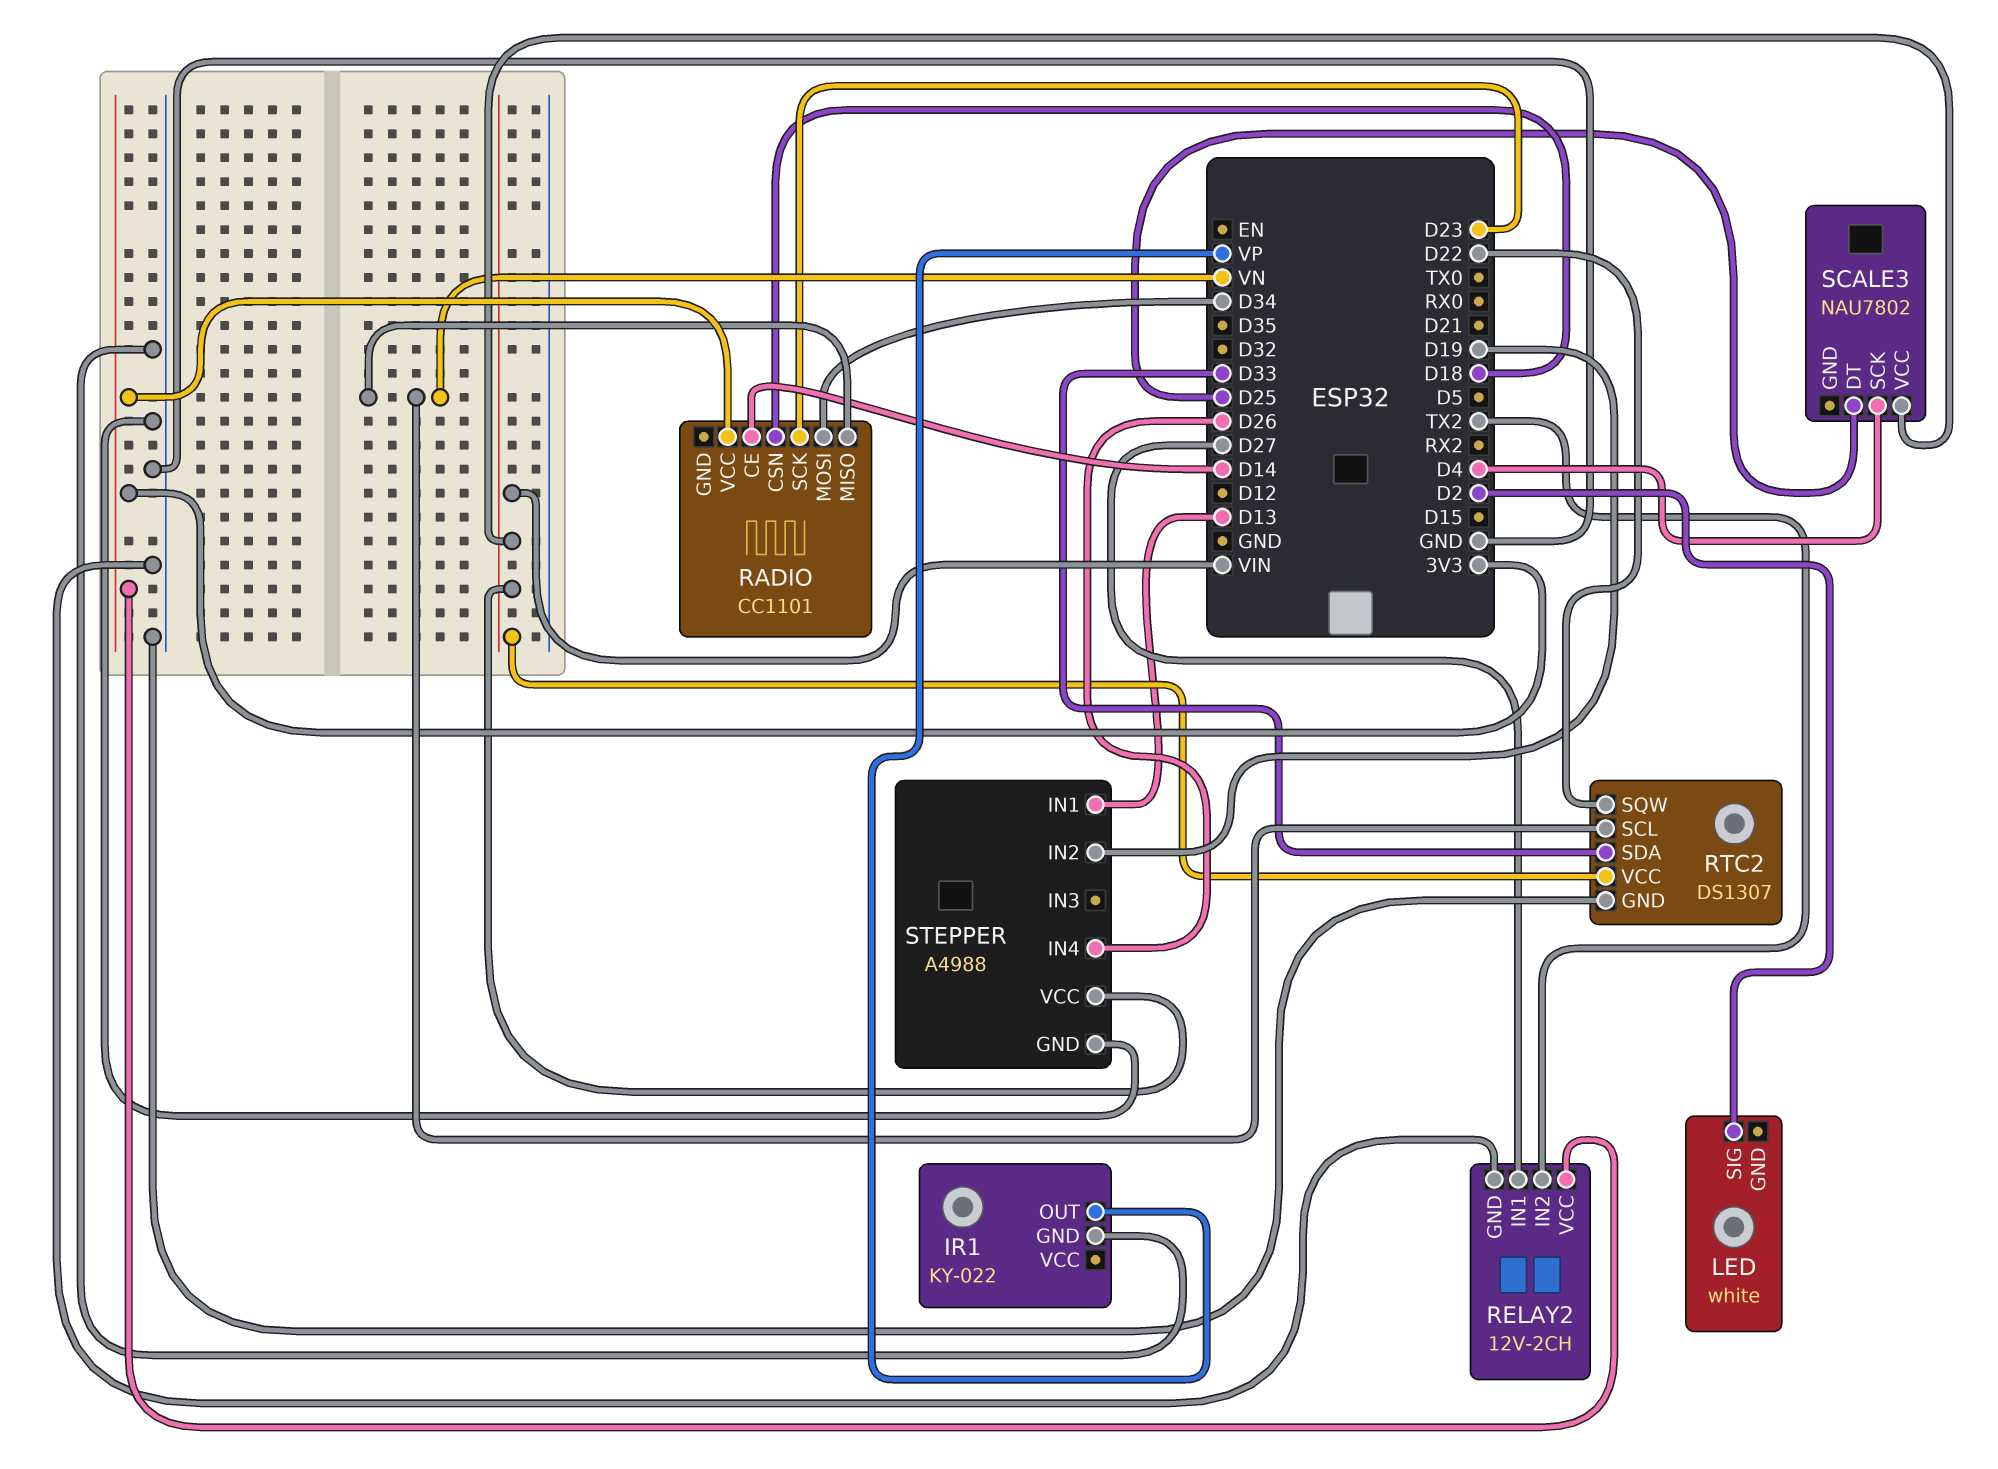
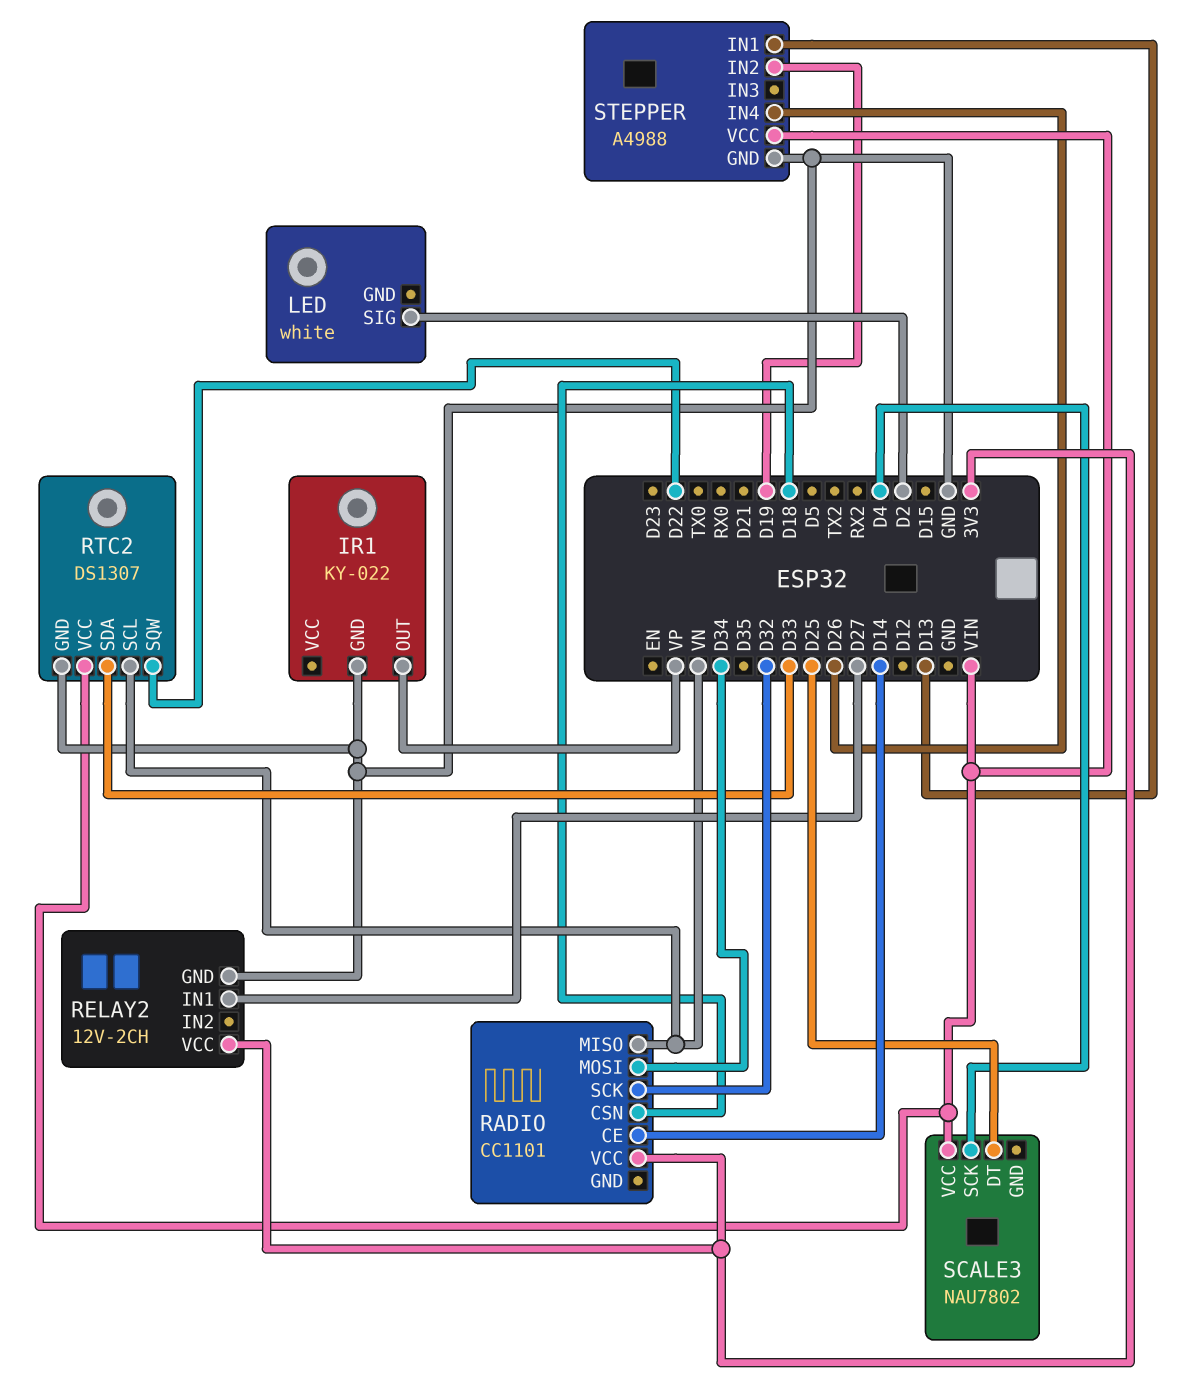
RADIO pin SCK: D23 -> D32
RELAY2 pin IN2: TX2 -> none

